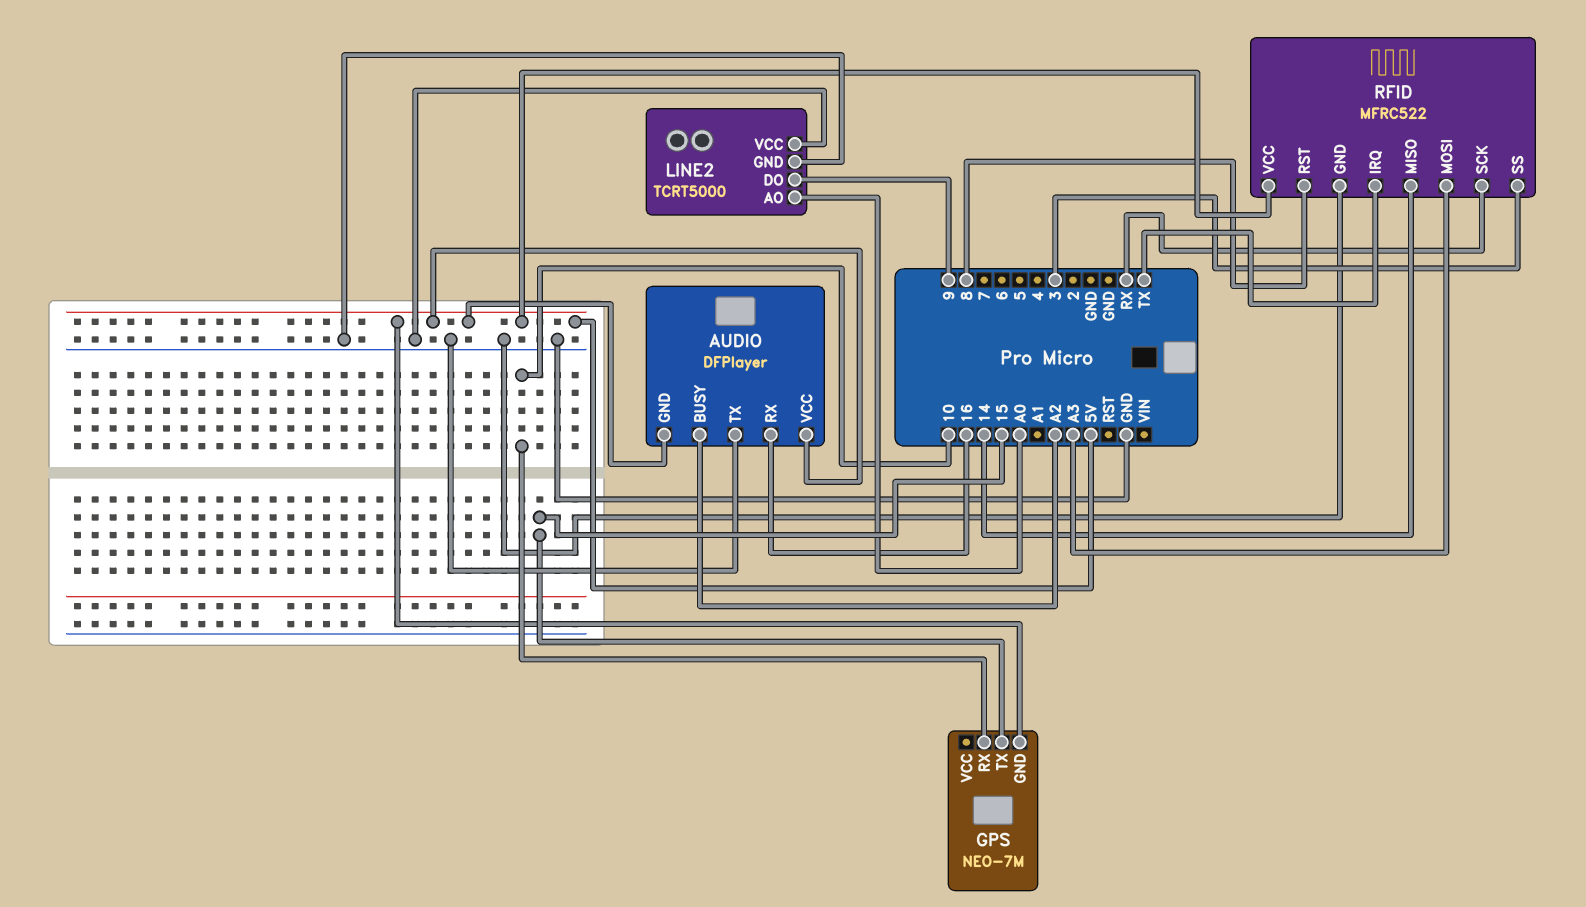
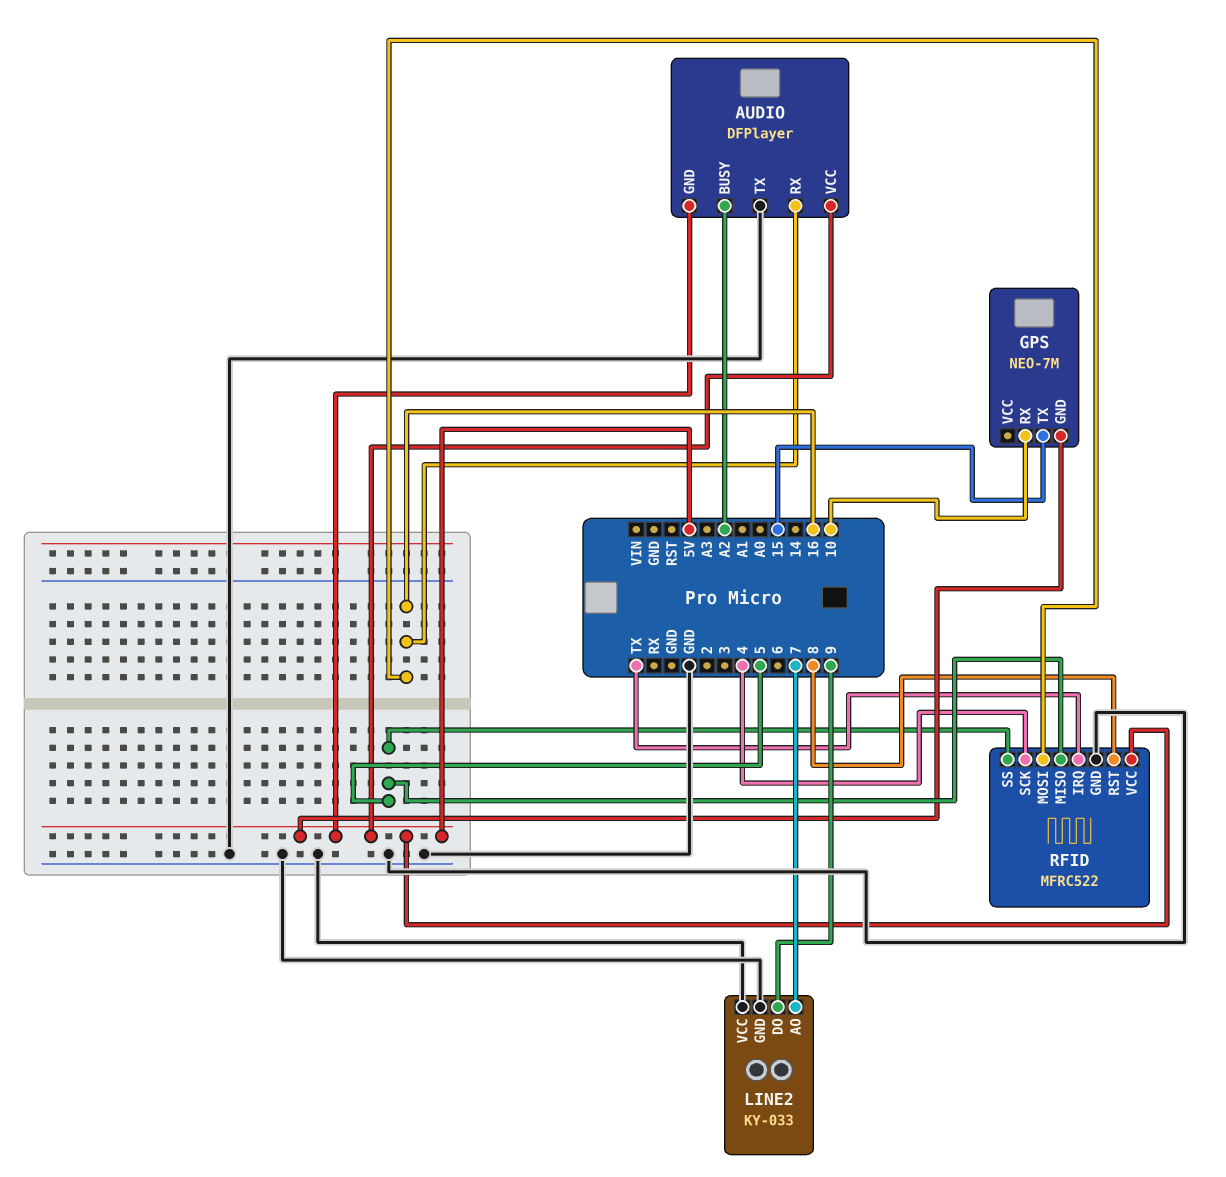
LINE2: TCRT5000 -> KY-033
LINE2 pin AO: A0 -> 7
RFID pin MISO: 14 -> 5
RFID pin MOSI: A3 -> 16
RFID pin SCK: RX -> 4
RFID pin SS: 3 -> 5

